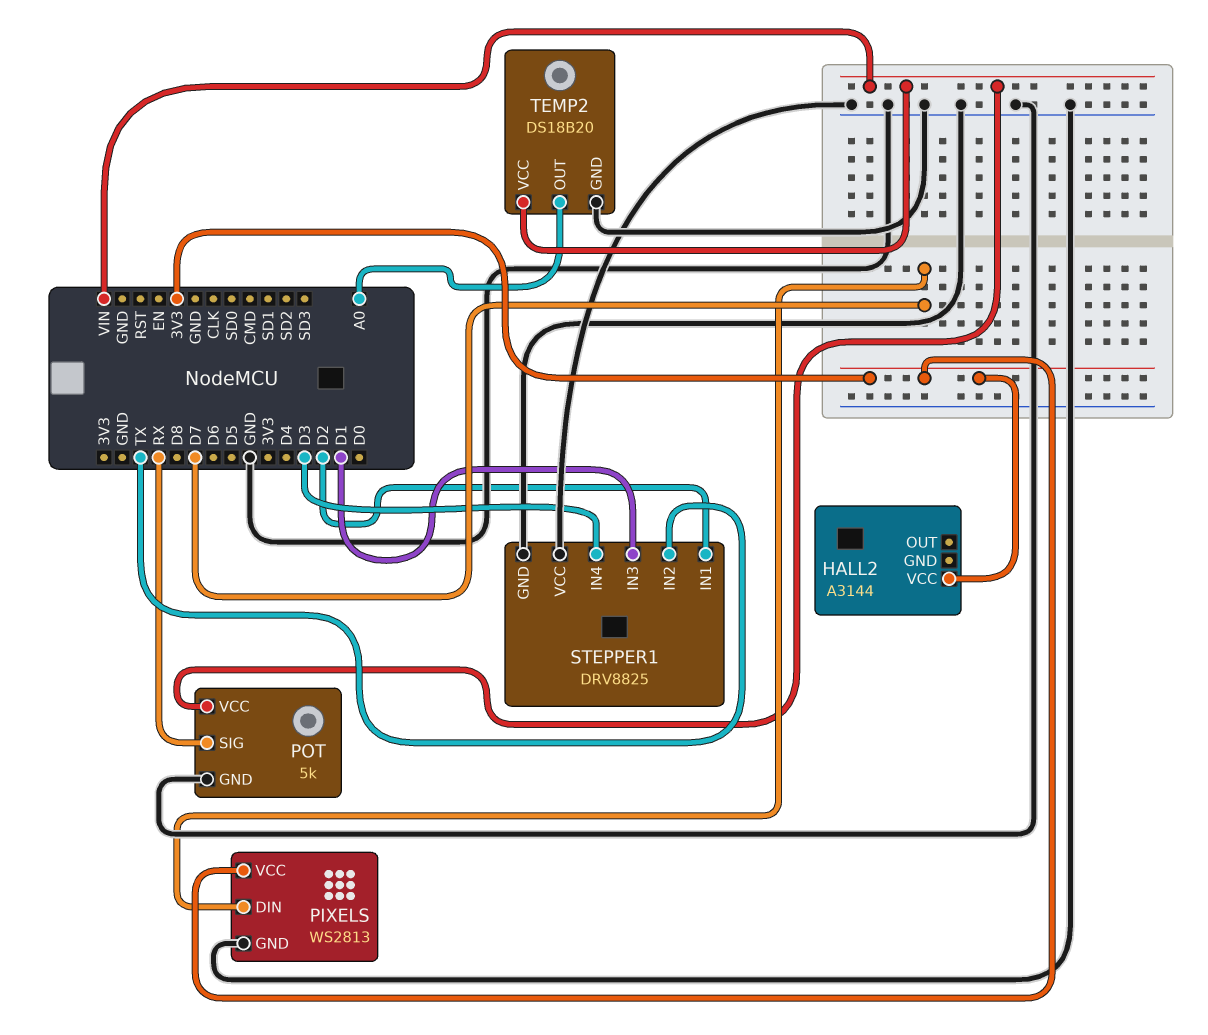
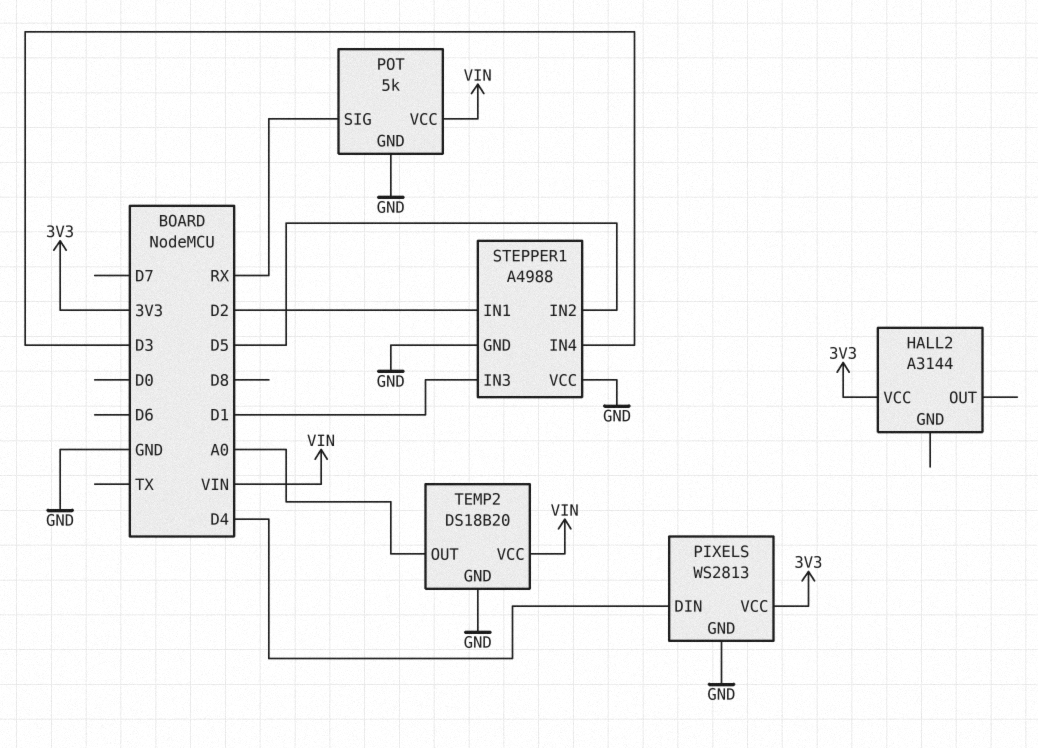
PIXELS pin DIN: D7 -> D4
STEPPER1: DRV8825 -> A4988
STEPPER1 pin IN2: TX -> D5

